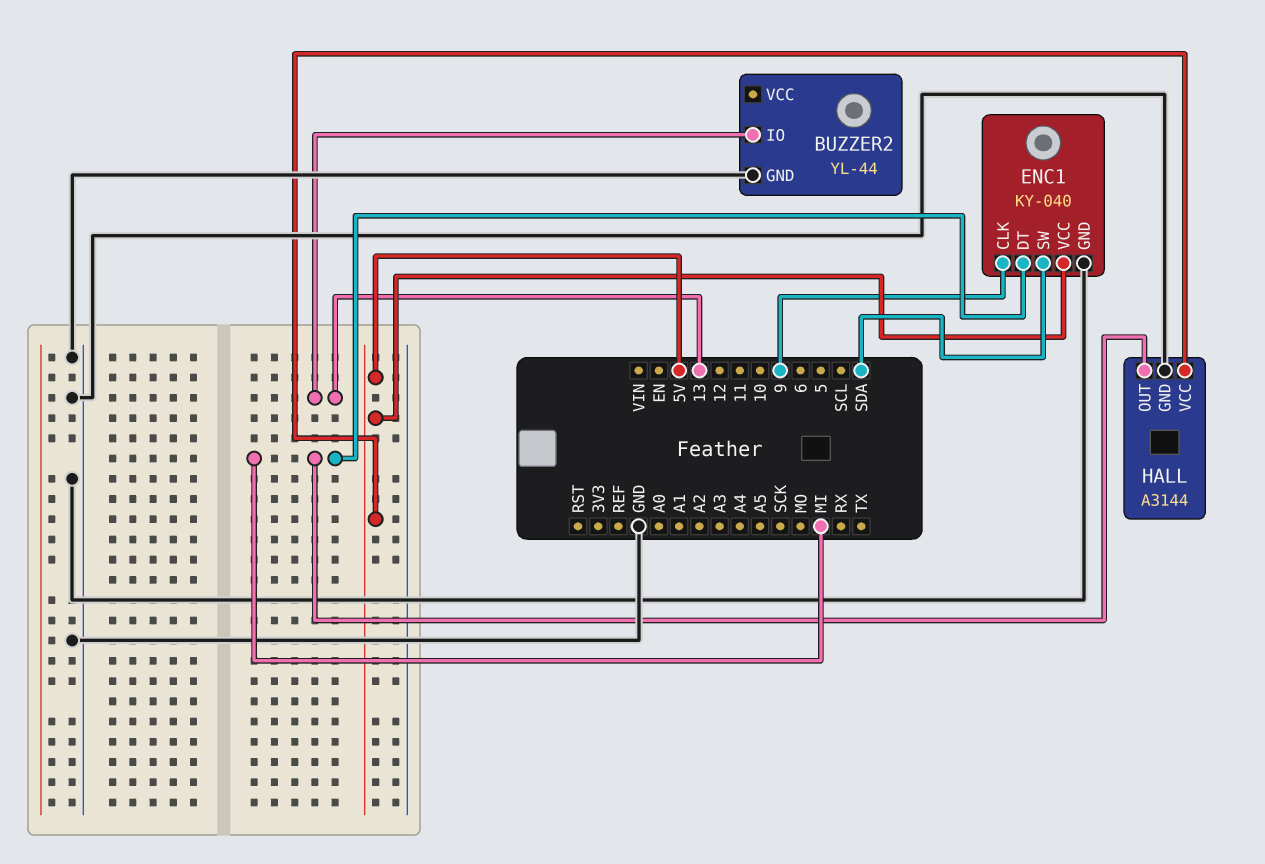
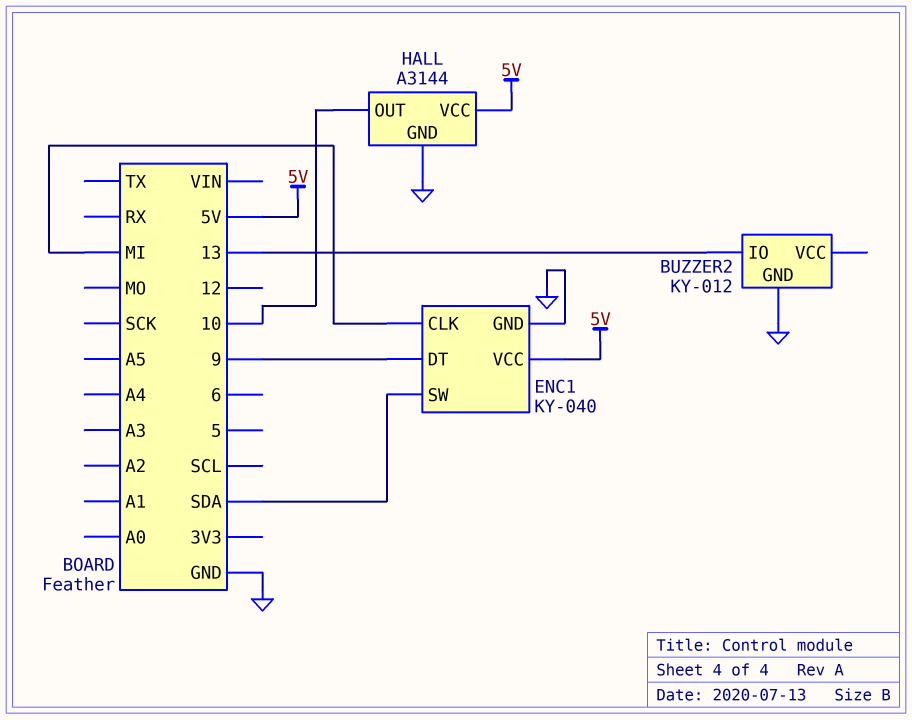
BUZZER2: YL-44 -> KY-012
ENC1 pin CLK: 9 -> MI
ENC1 pin DT: MI -> 9
HALL pin OUT: MI -> 10

